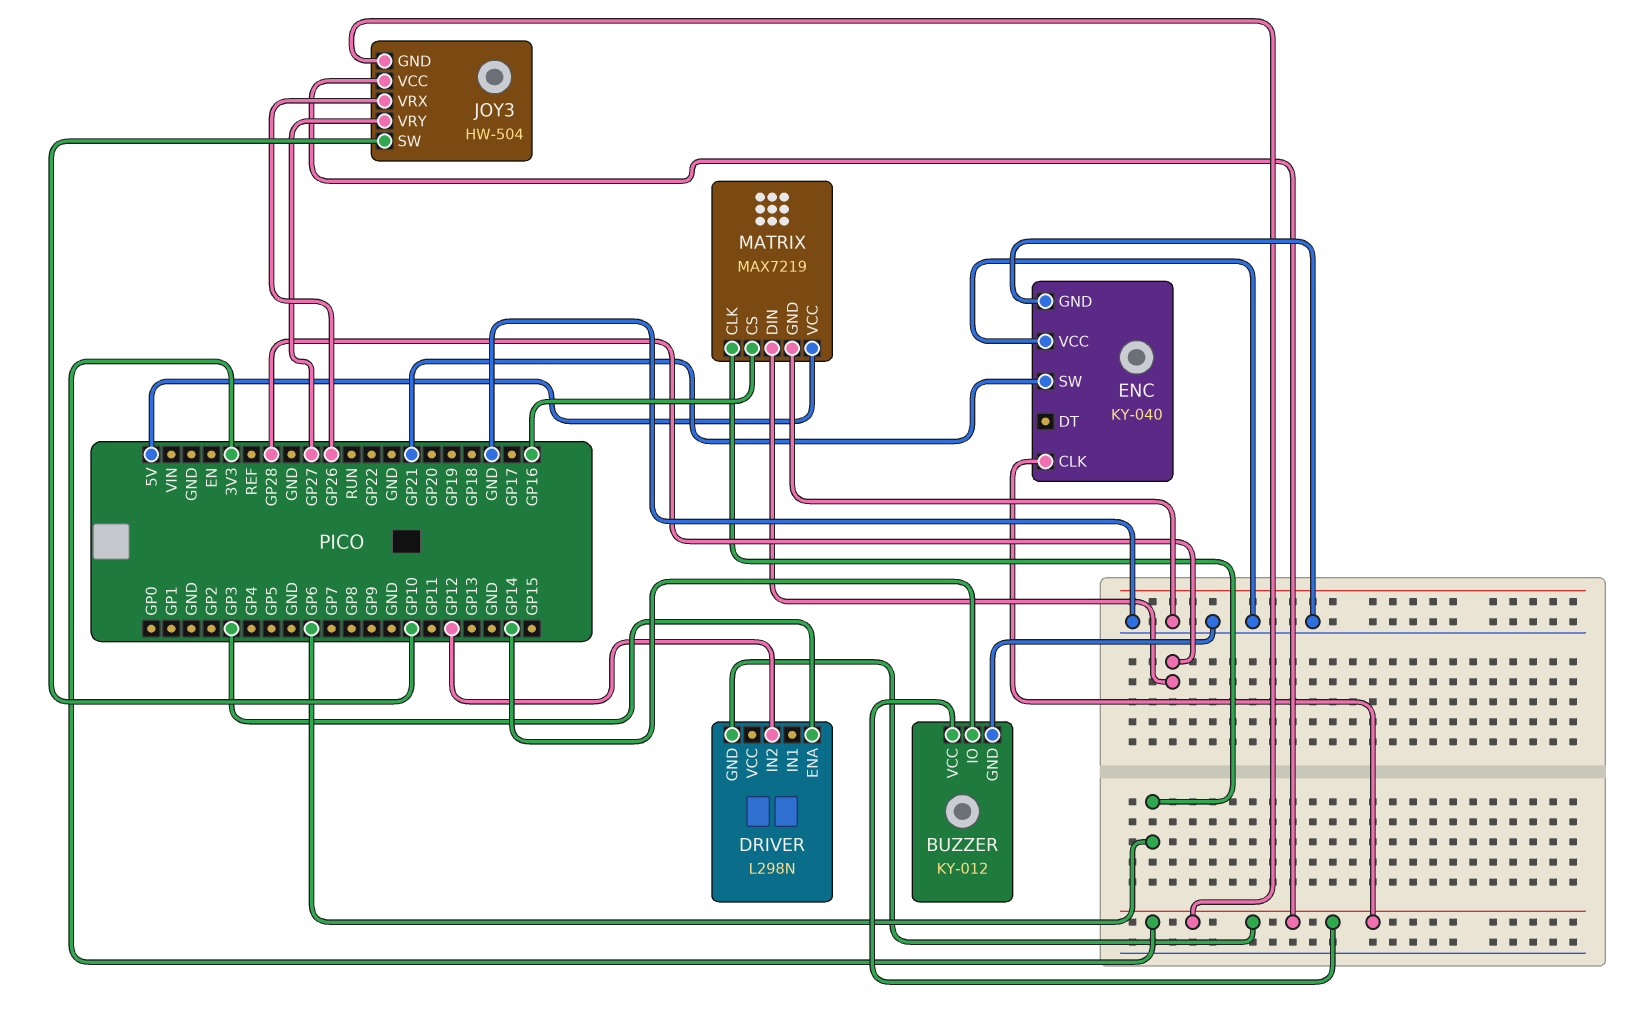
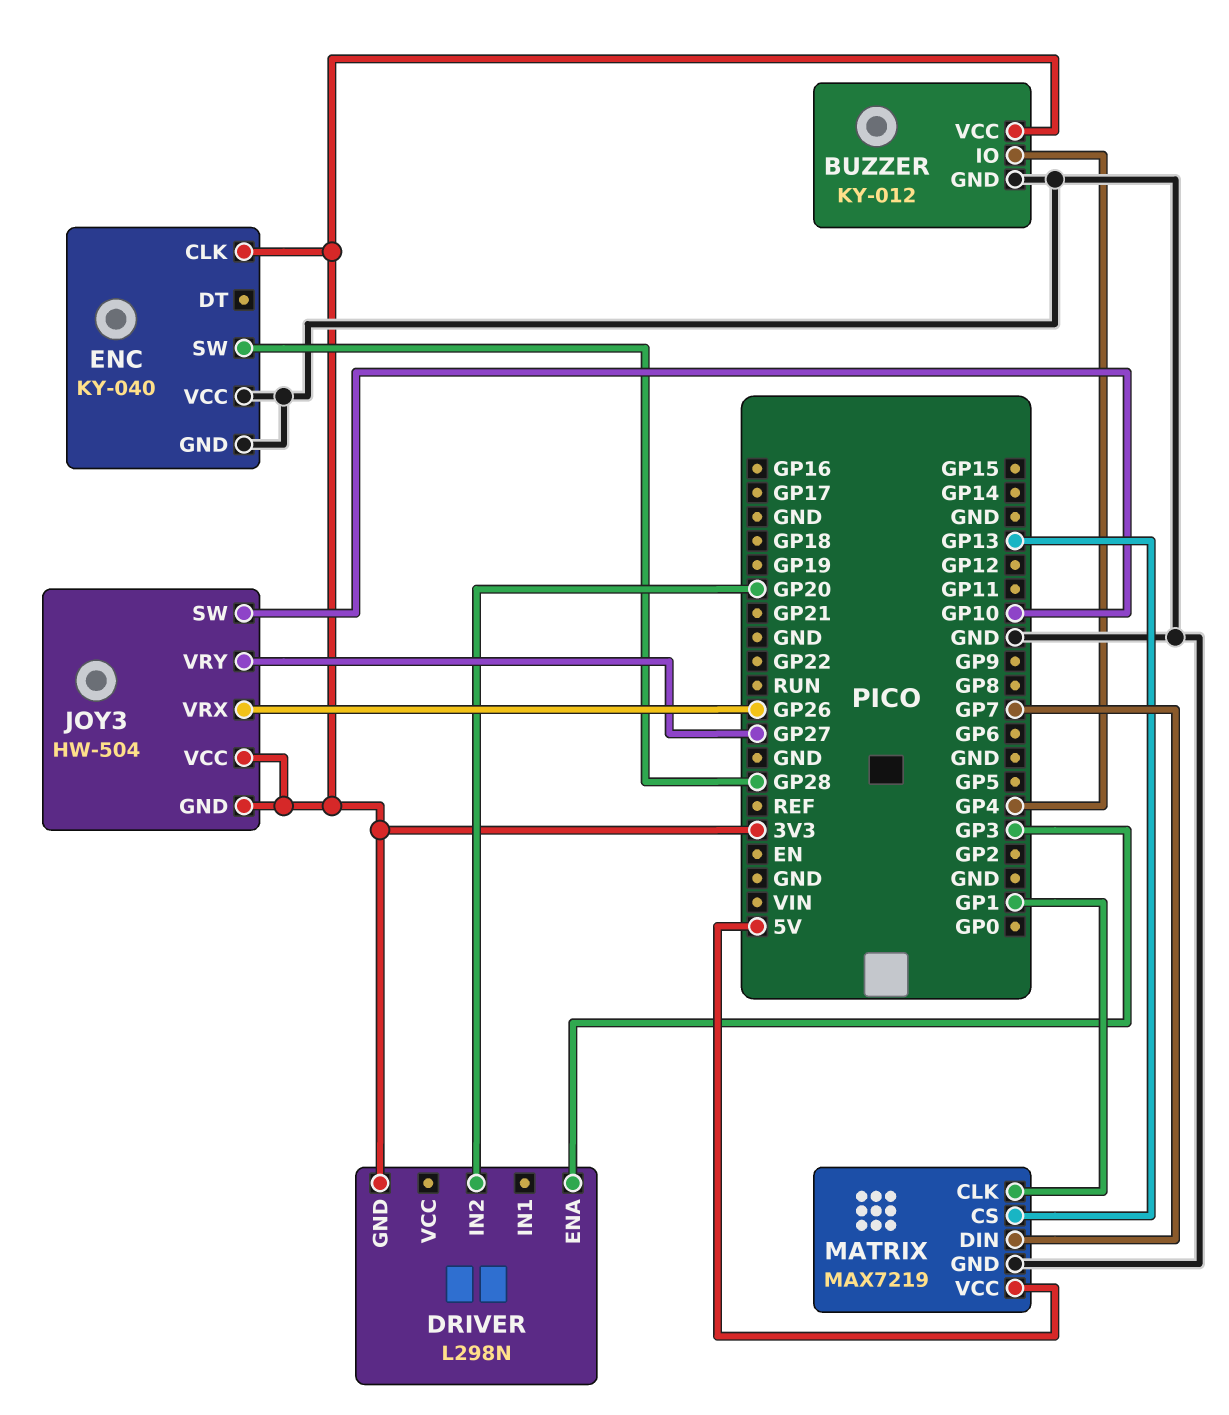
BUZZER pin IO: GP14 -> GP4
DRIVER pin IN2: GP12 -> GP20
ENC pin SW: GP21 -> GP28
MATRIX pin CLK: GP6 -> GP1
MATRIX pin CS: GP16 -> GP13
MATRIX pin DIN: GP28 -> GP7

